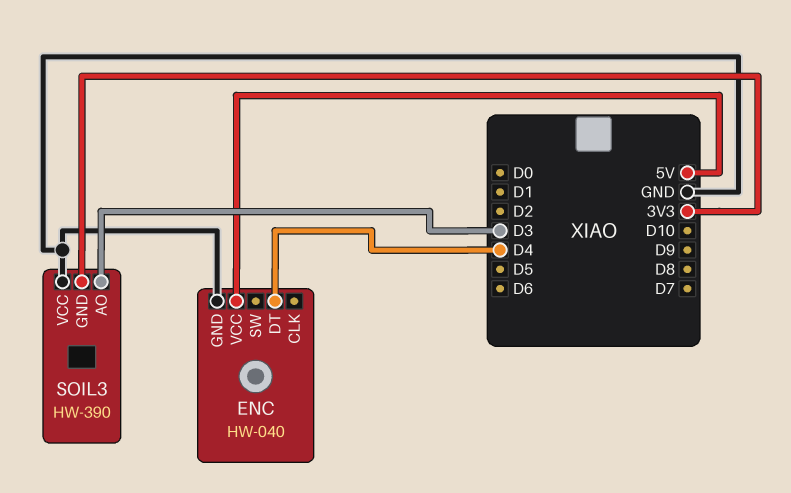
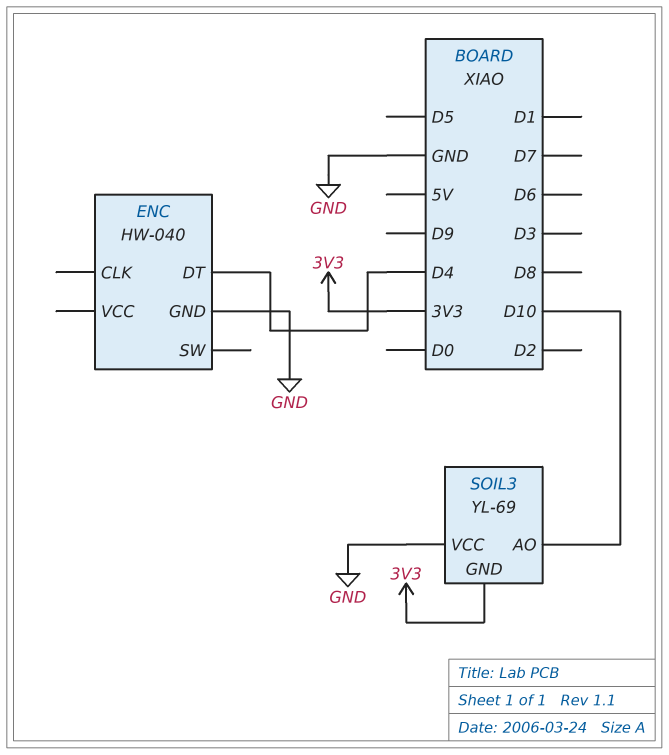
ENC pin VCC: 5V -> none
SOIL3: HW-390 -> YL-69
SOIL3 pin AO: D3 -> D10

